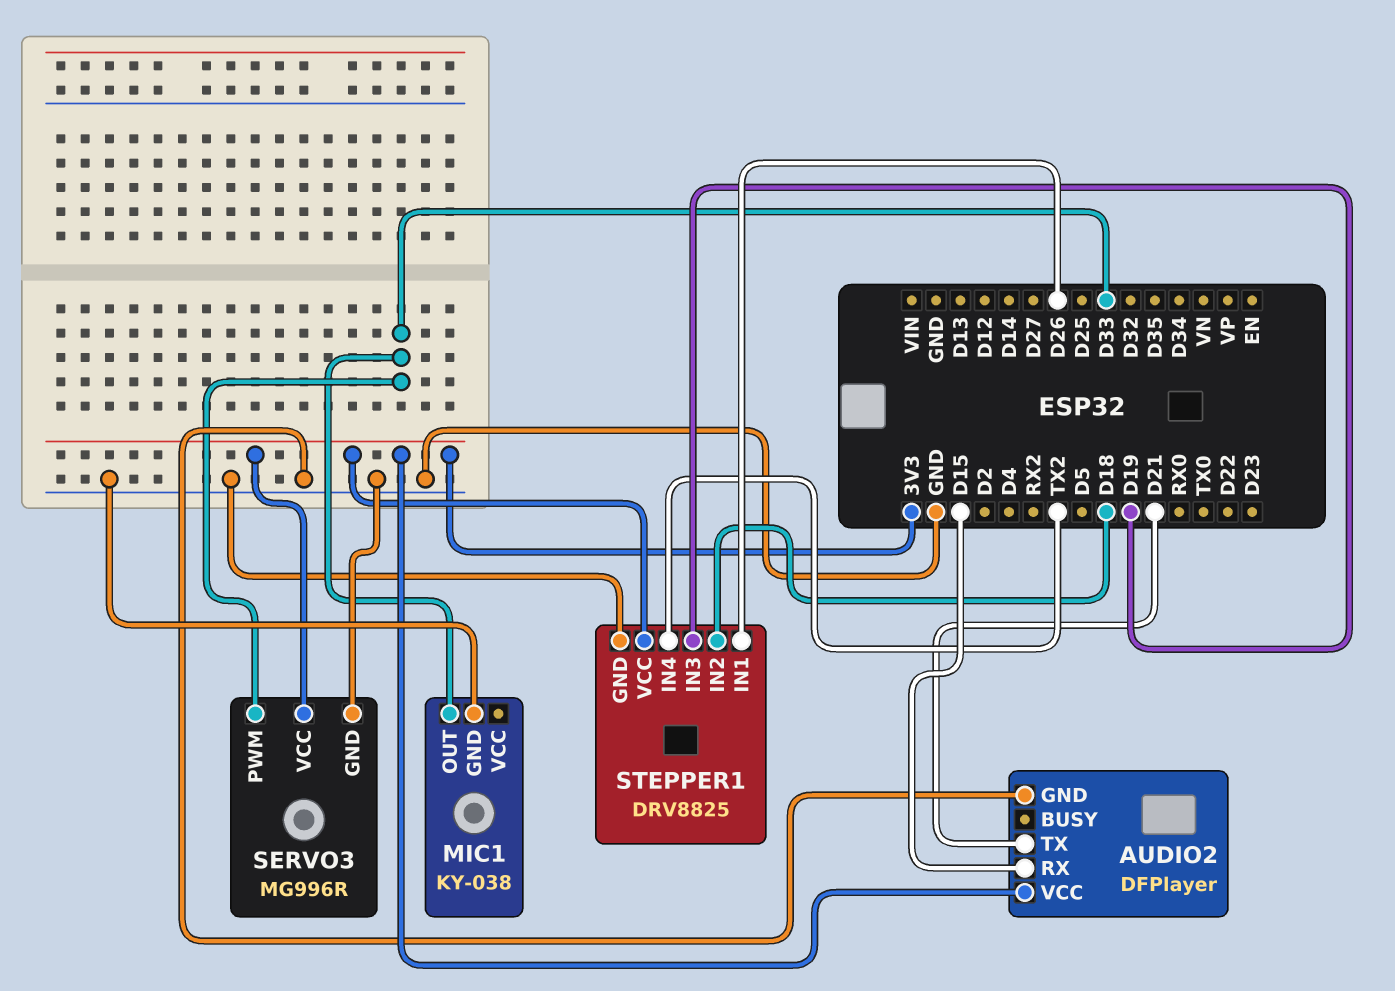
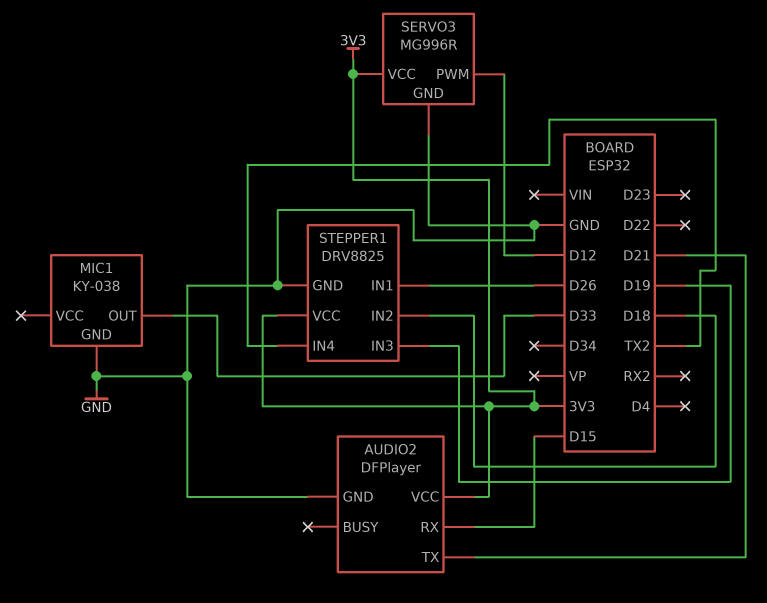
SERVO3 pin PWM: D33 -> D12

